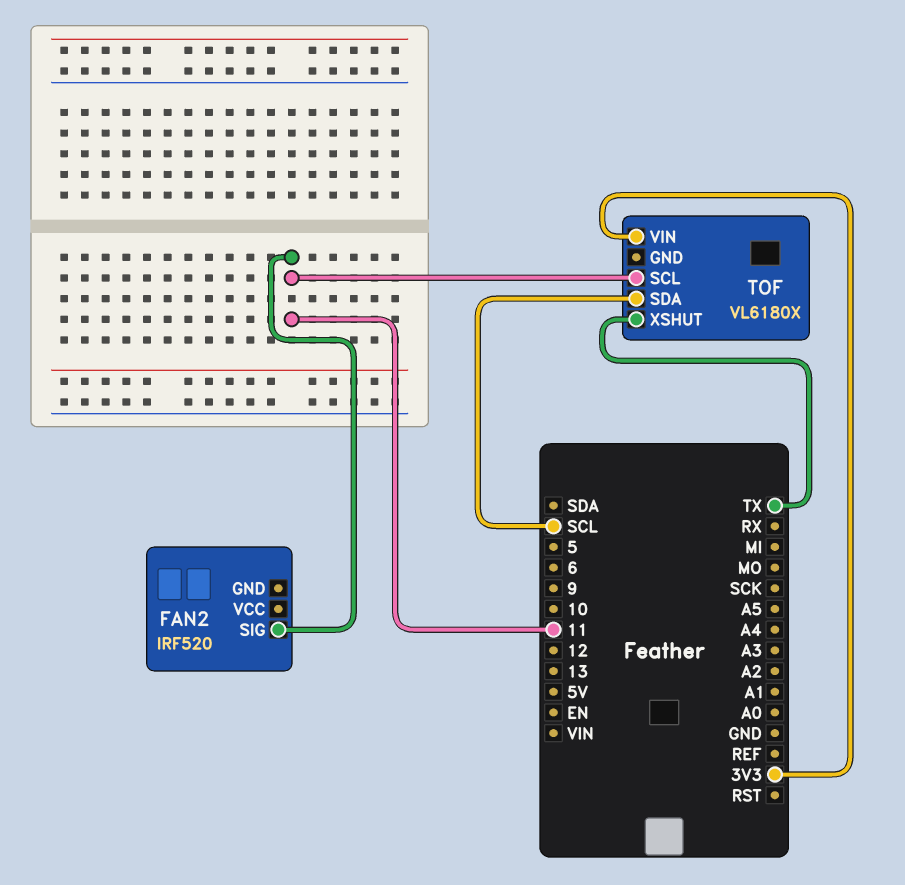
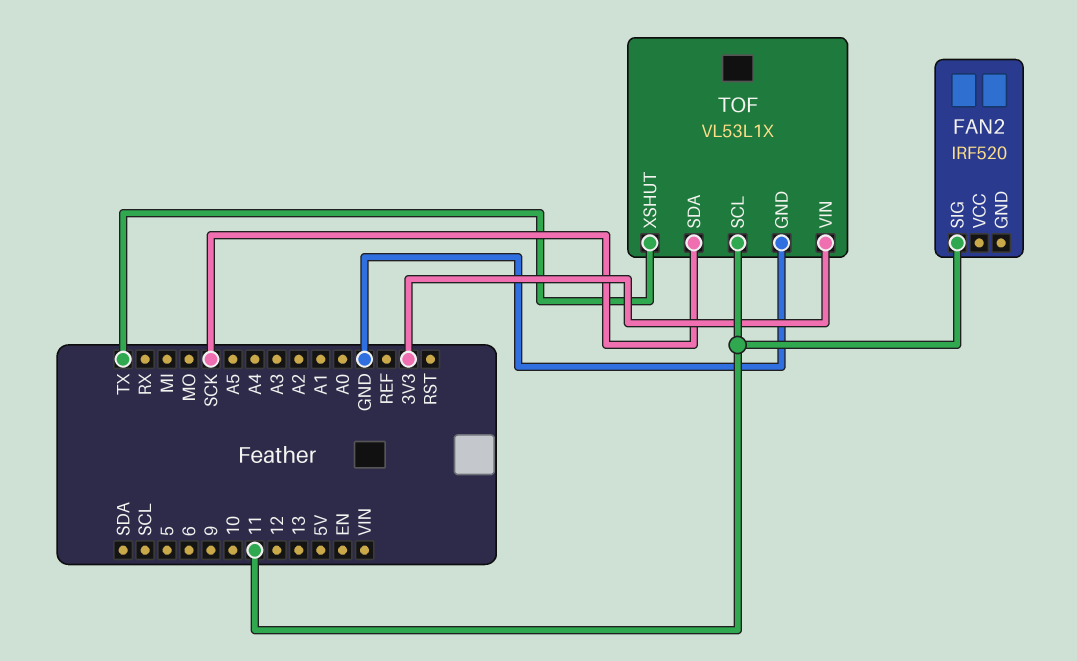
TOF: VL6180X -> VL53L1X
TOF pin GND: none -> GND
TOF pin SDA: SCL -> SCK

